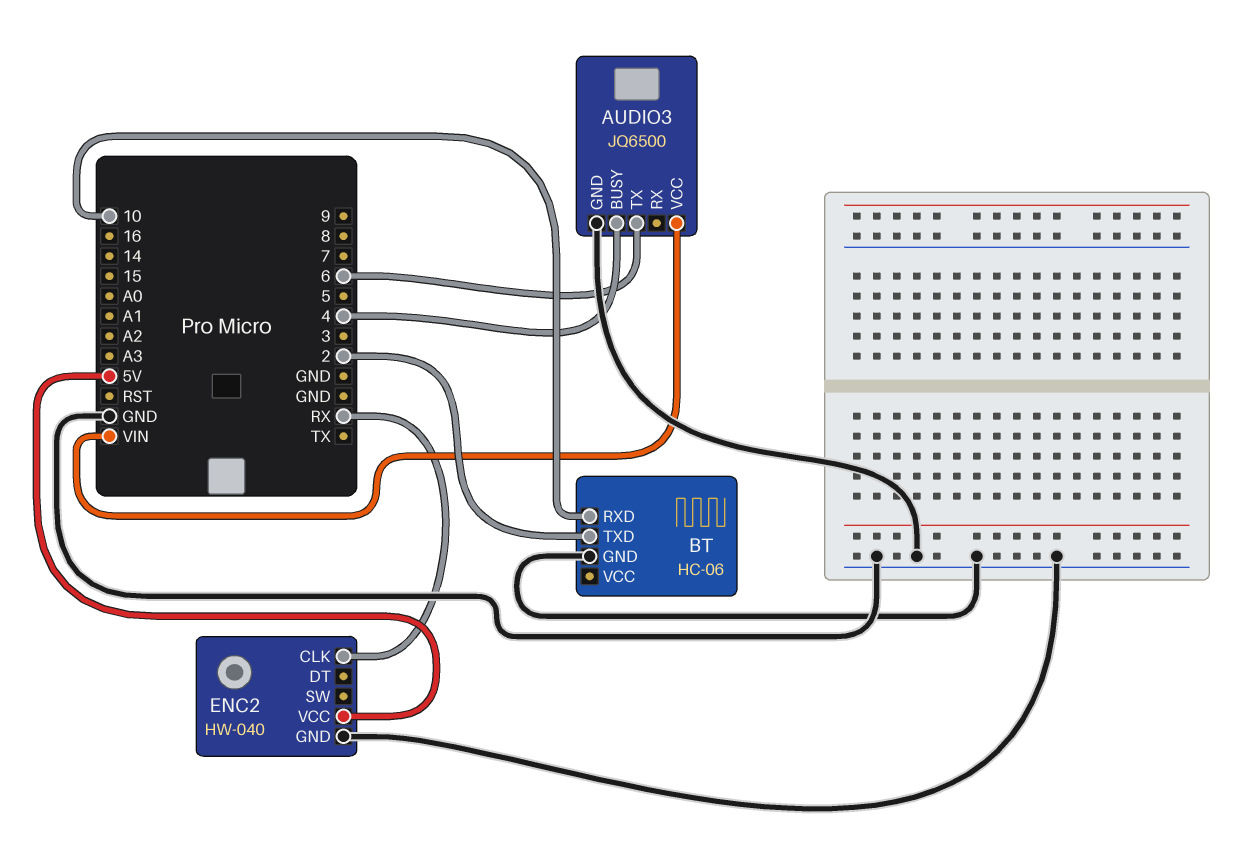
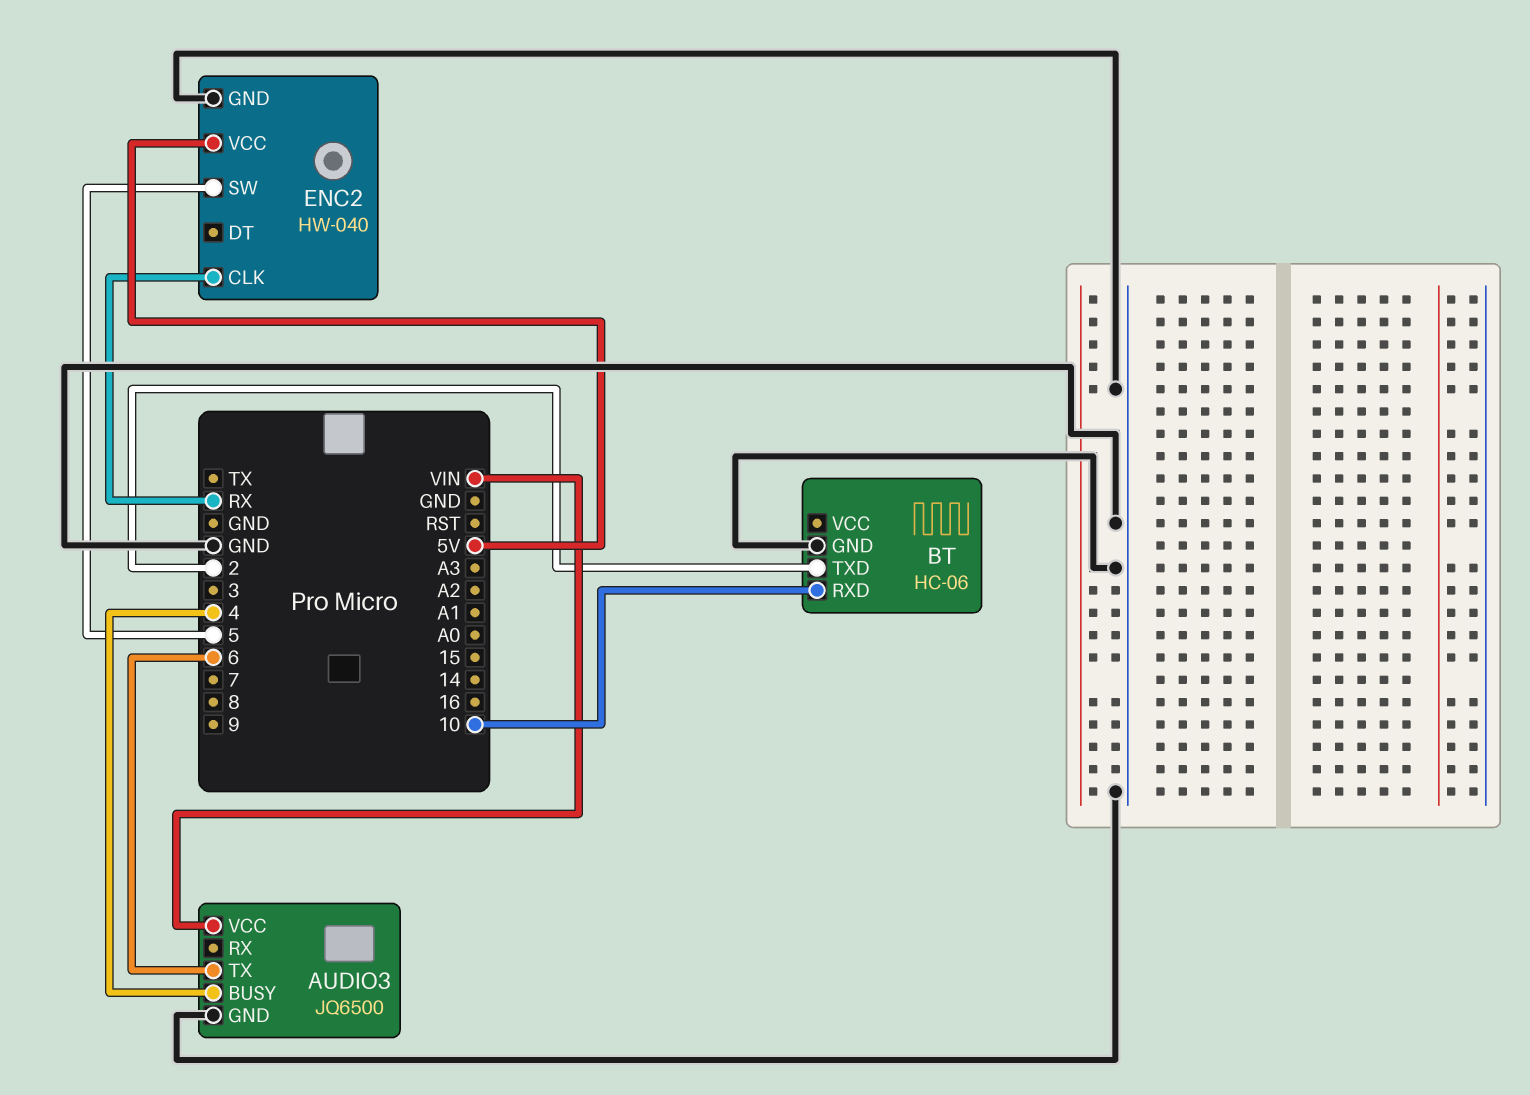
ENC2 pin SW: none -> 5

